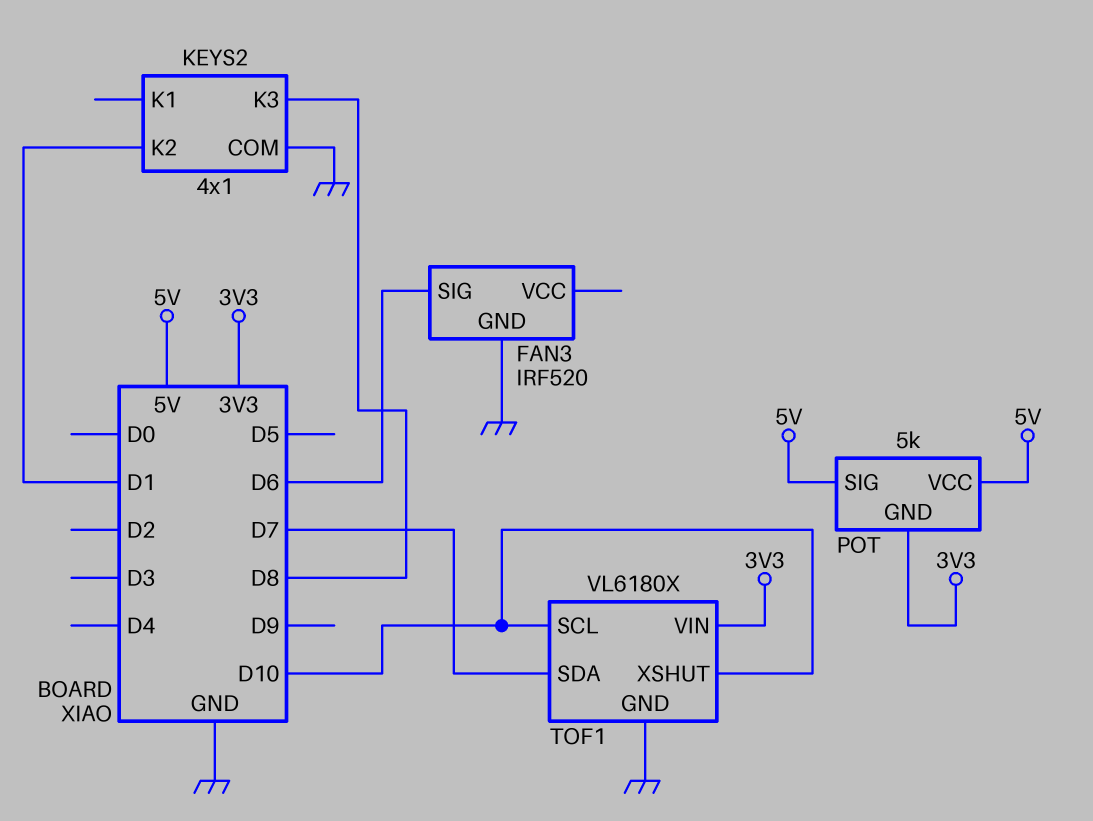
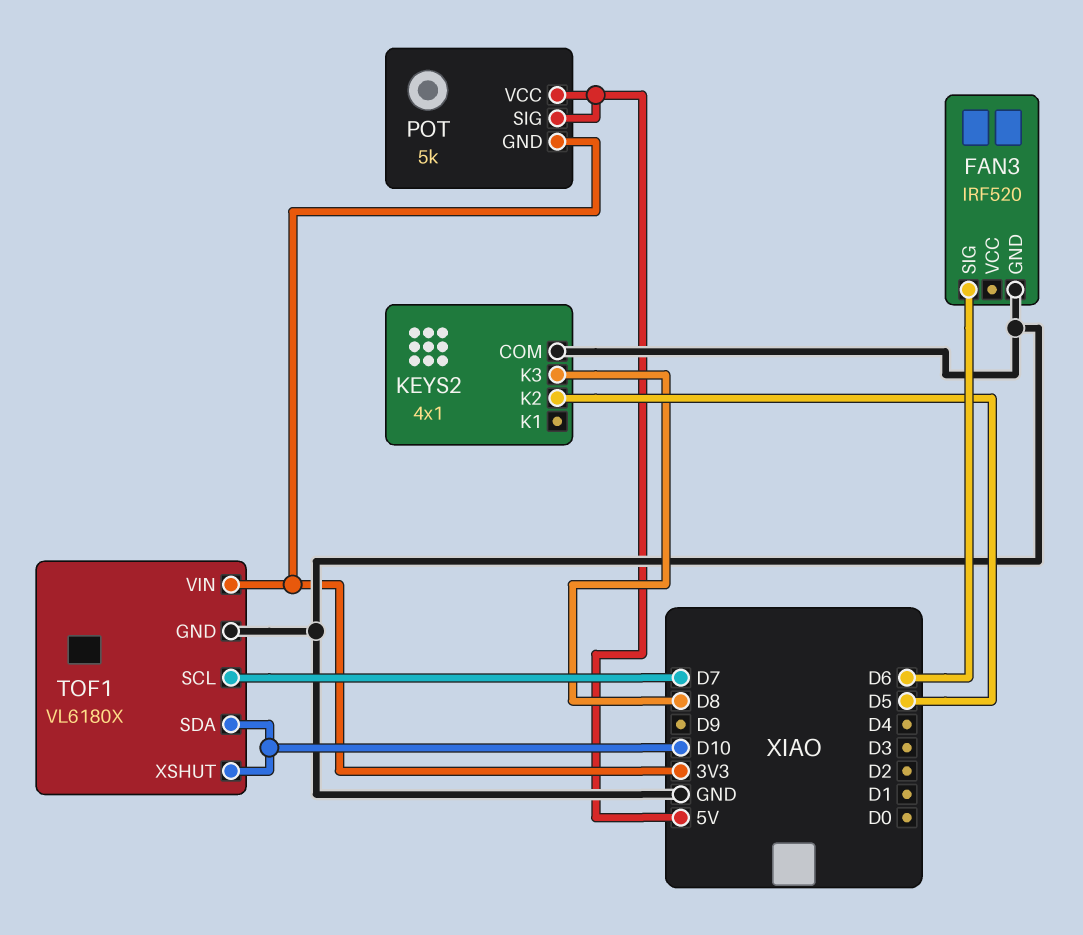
KEYS2 pin K2: D1 -> D5
TOF1 pin SCL: D10 -> D7
TOF1 pin SDA: D7 -> D10

